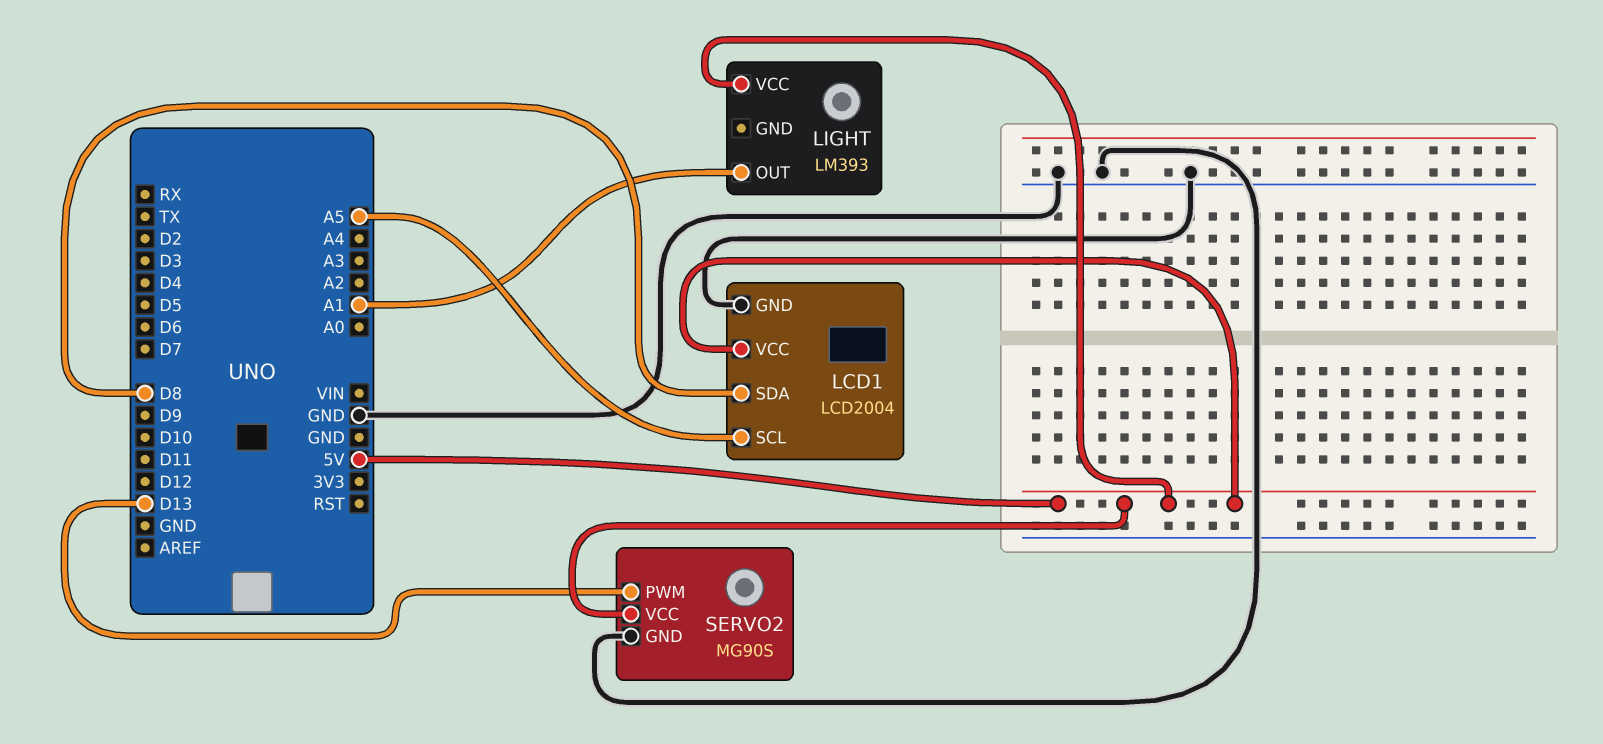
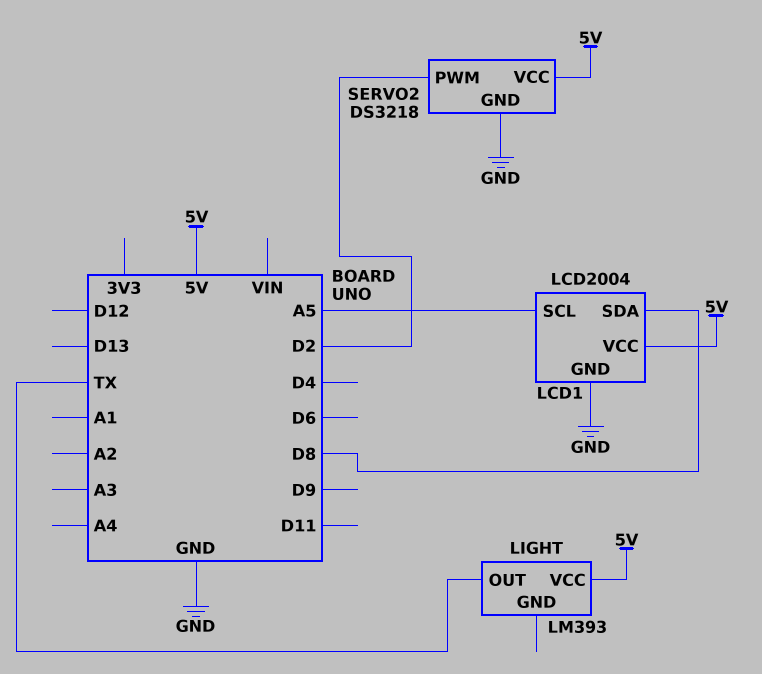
LIGHT pin OUT: A1 -> TX
SERVO2: MG90S -> DS3218
SERVO2 pin PWM: D13 -> D2

